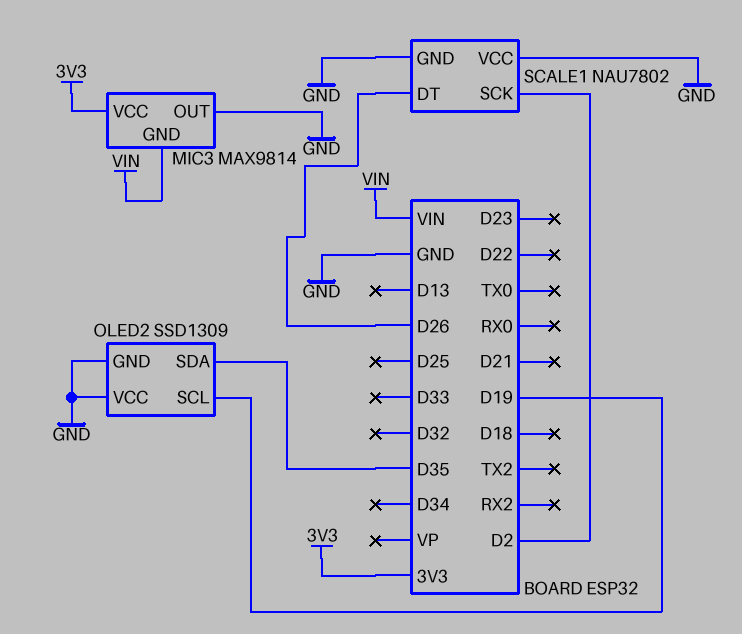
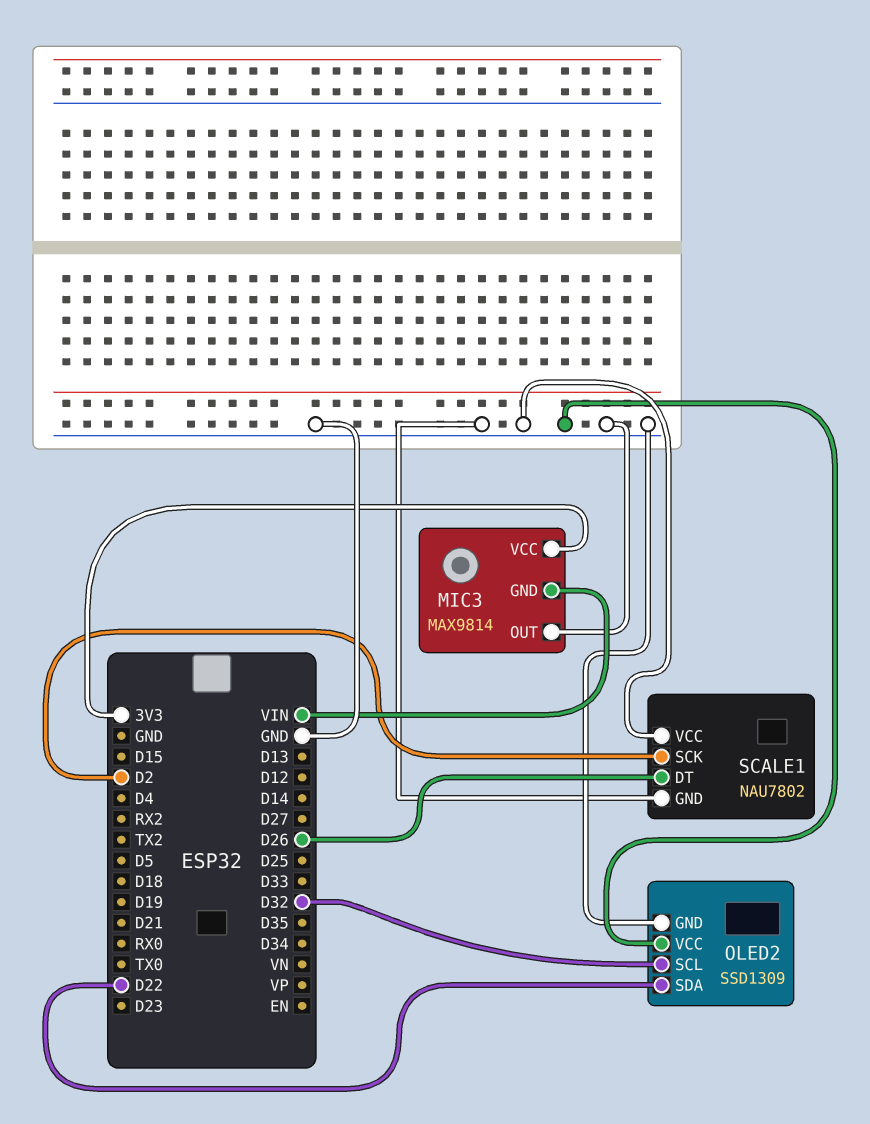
OLED2 pin SCL: D19 -> D32
OLED2 pin SDA: D35 -> D22

